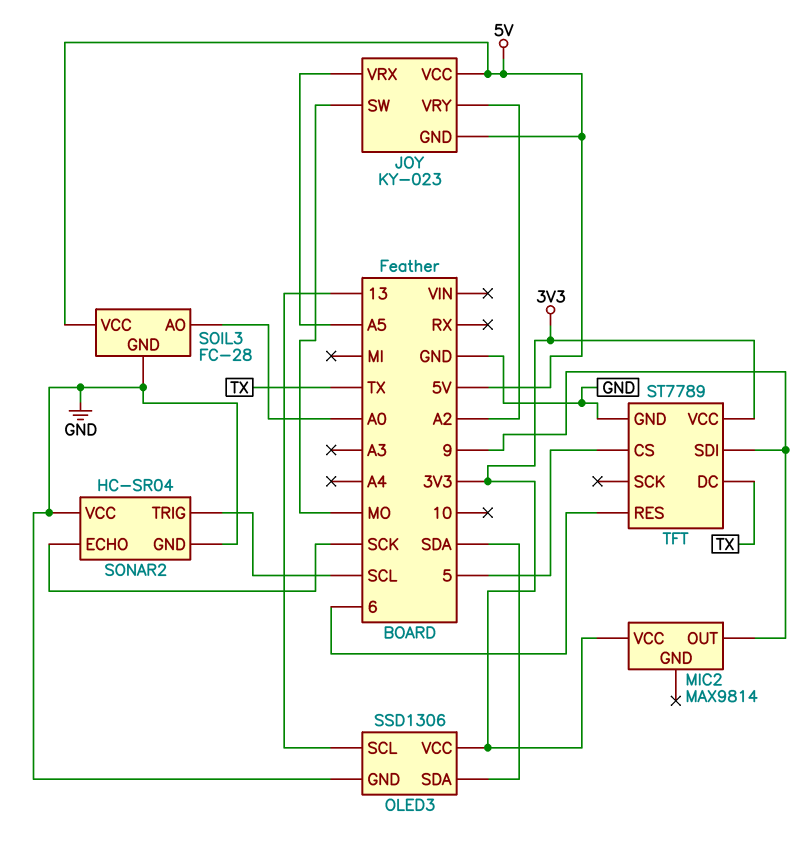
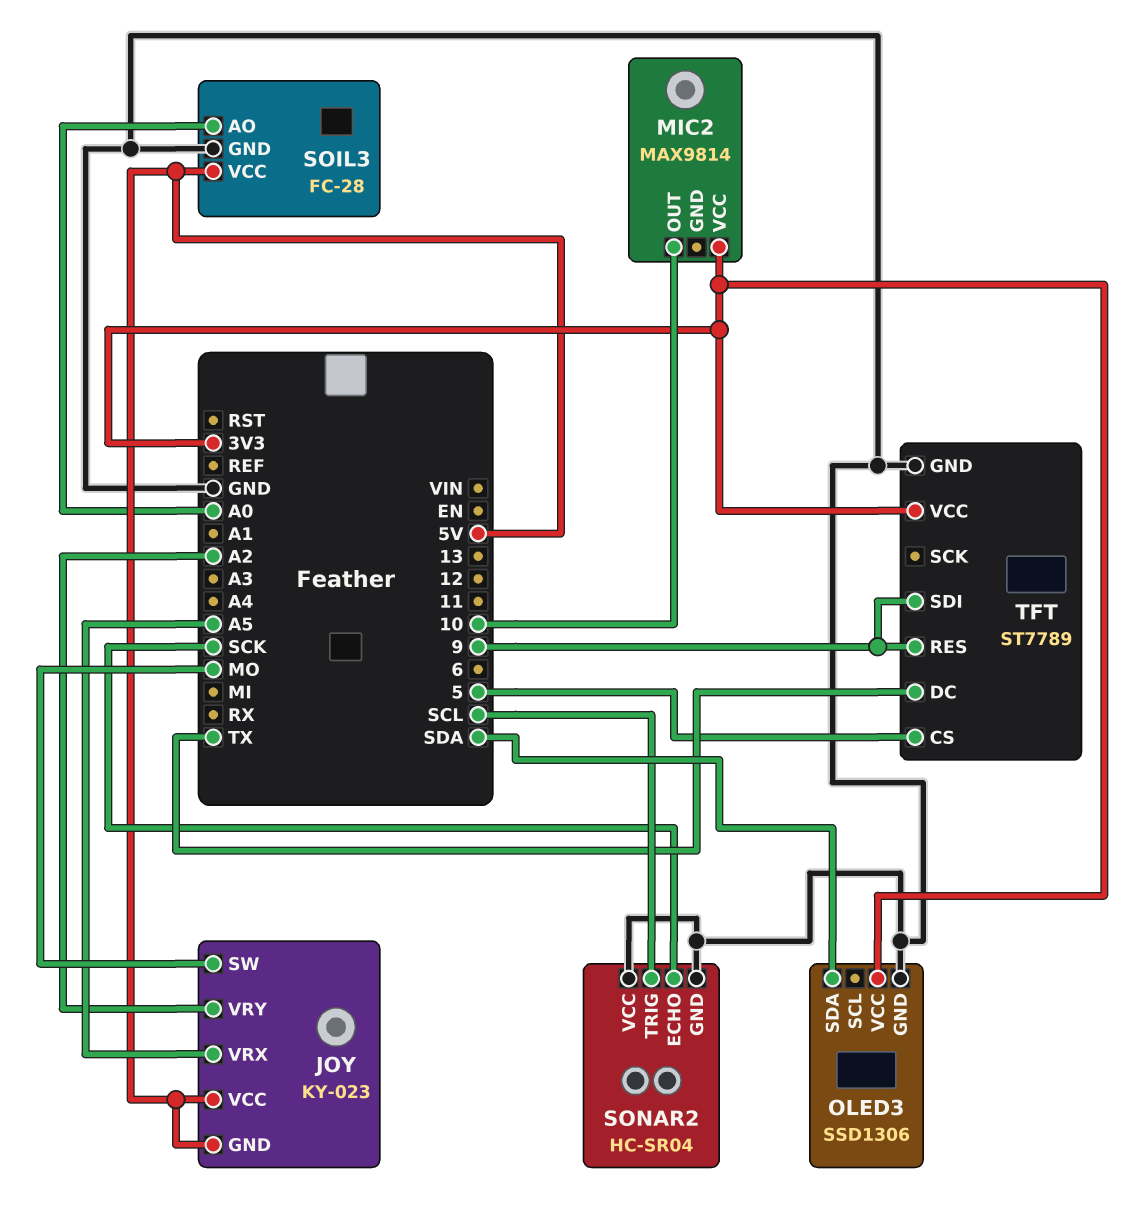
MIC2 pin OUT: 9 -> 10
OLED3 pin SCL: 13 -> none
TFT pin RES: 6 -> 9

